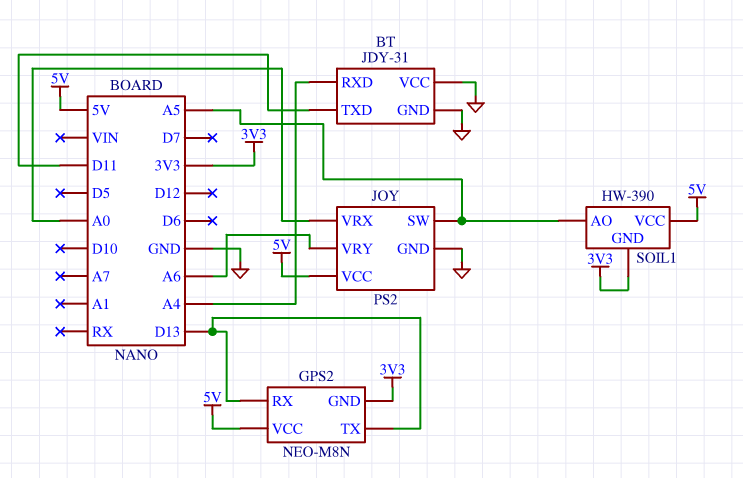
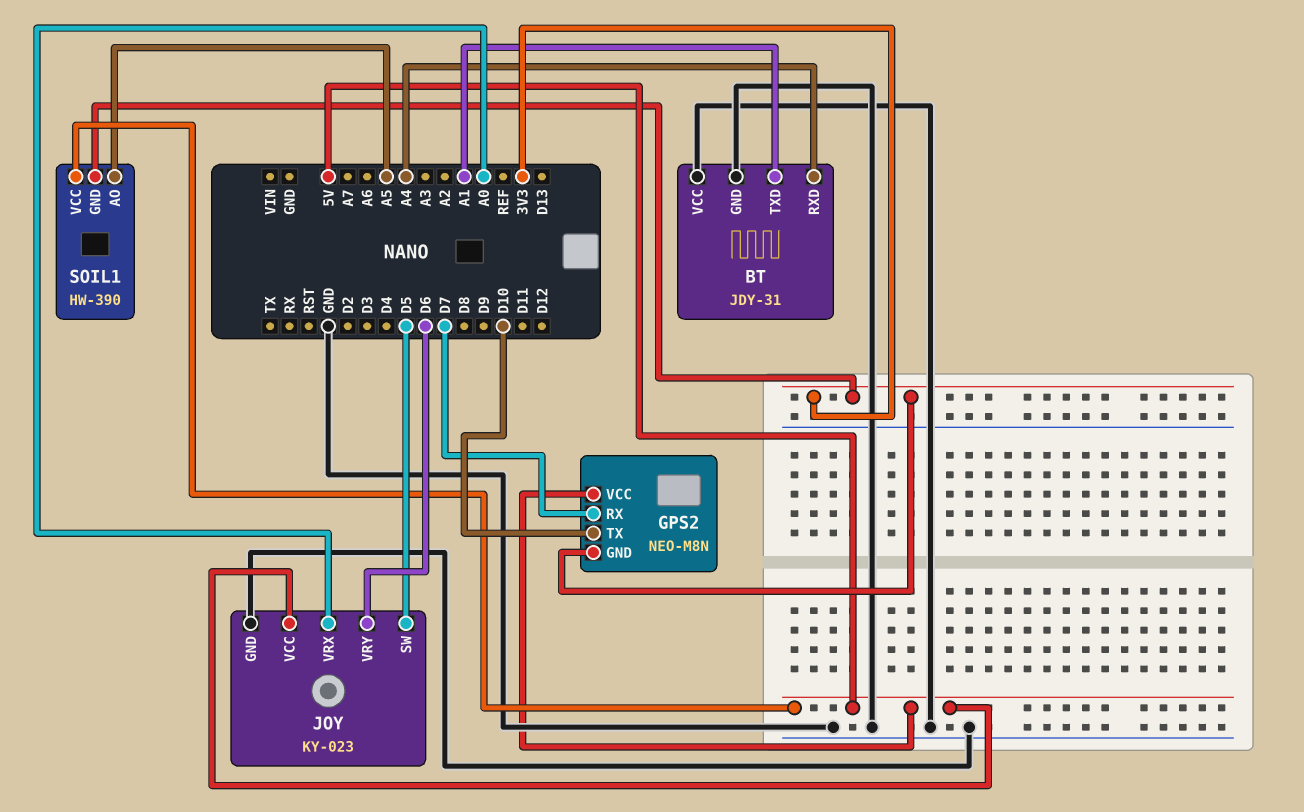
BT pin TXD: D11 -> A1
GPS2 pin RX: D13 -> D7
GPS2 pin TX: D13 -> D10
JOY: PS2 -> KY-023
JOY pin SW: A5 -> D5
JOY pin VRY: A6 -> D6

